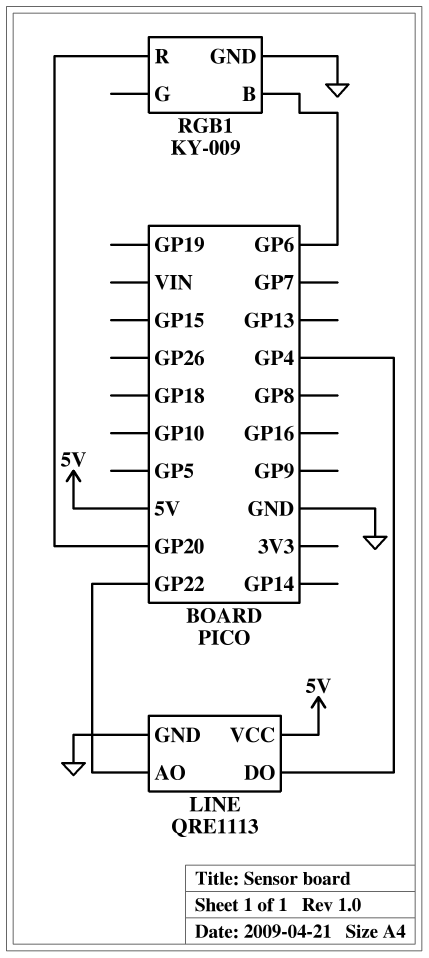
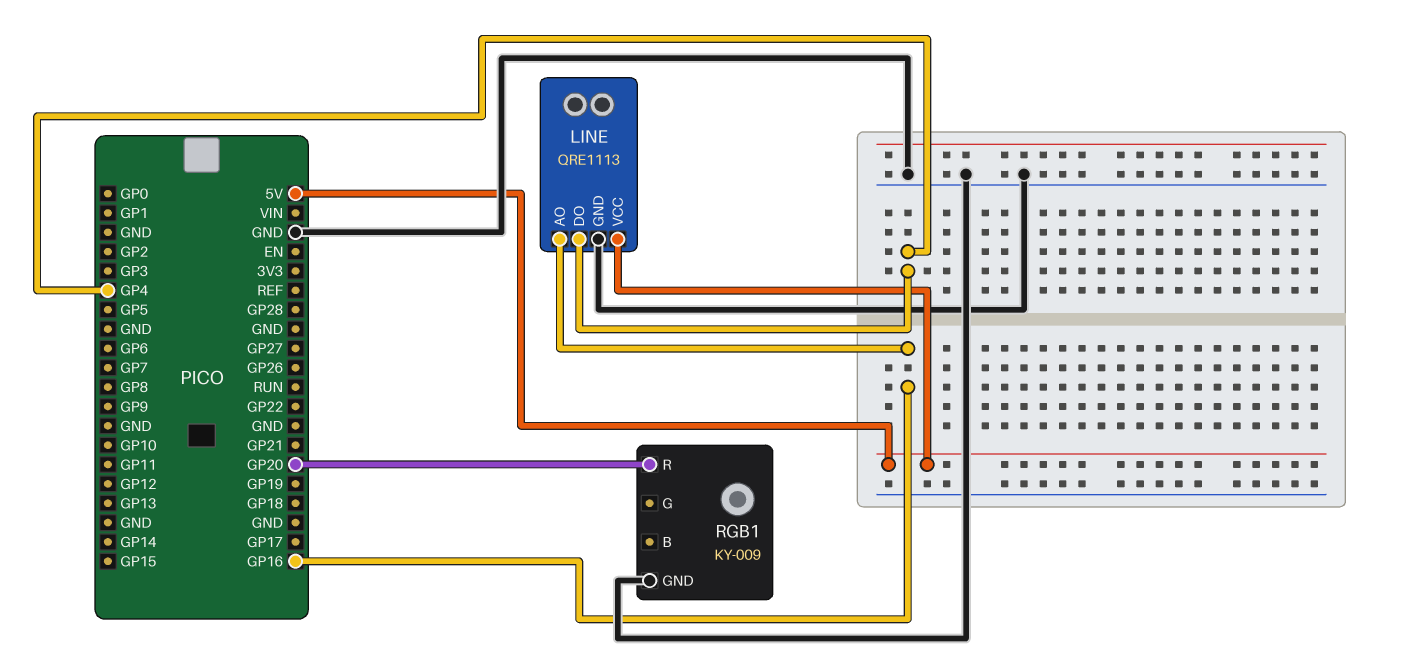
LINE pin AO: GP22 -> GP16
RGB1 pin B: GP6 -> none

